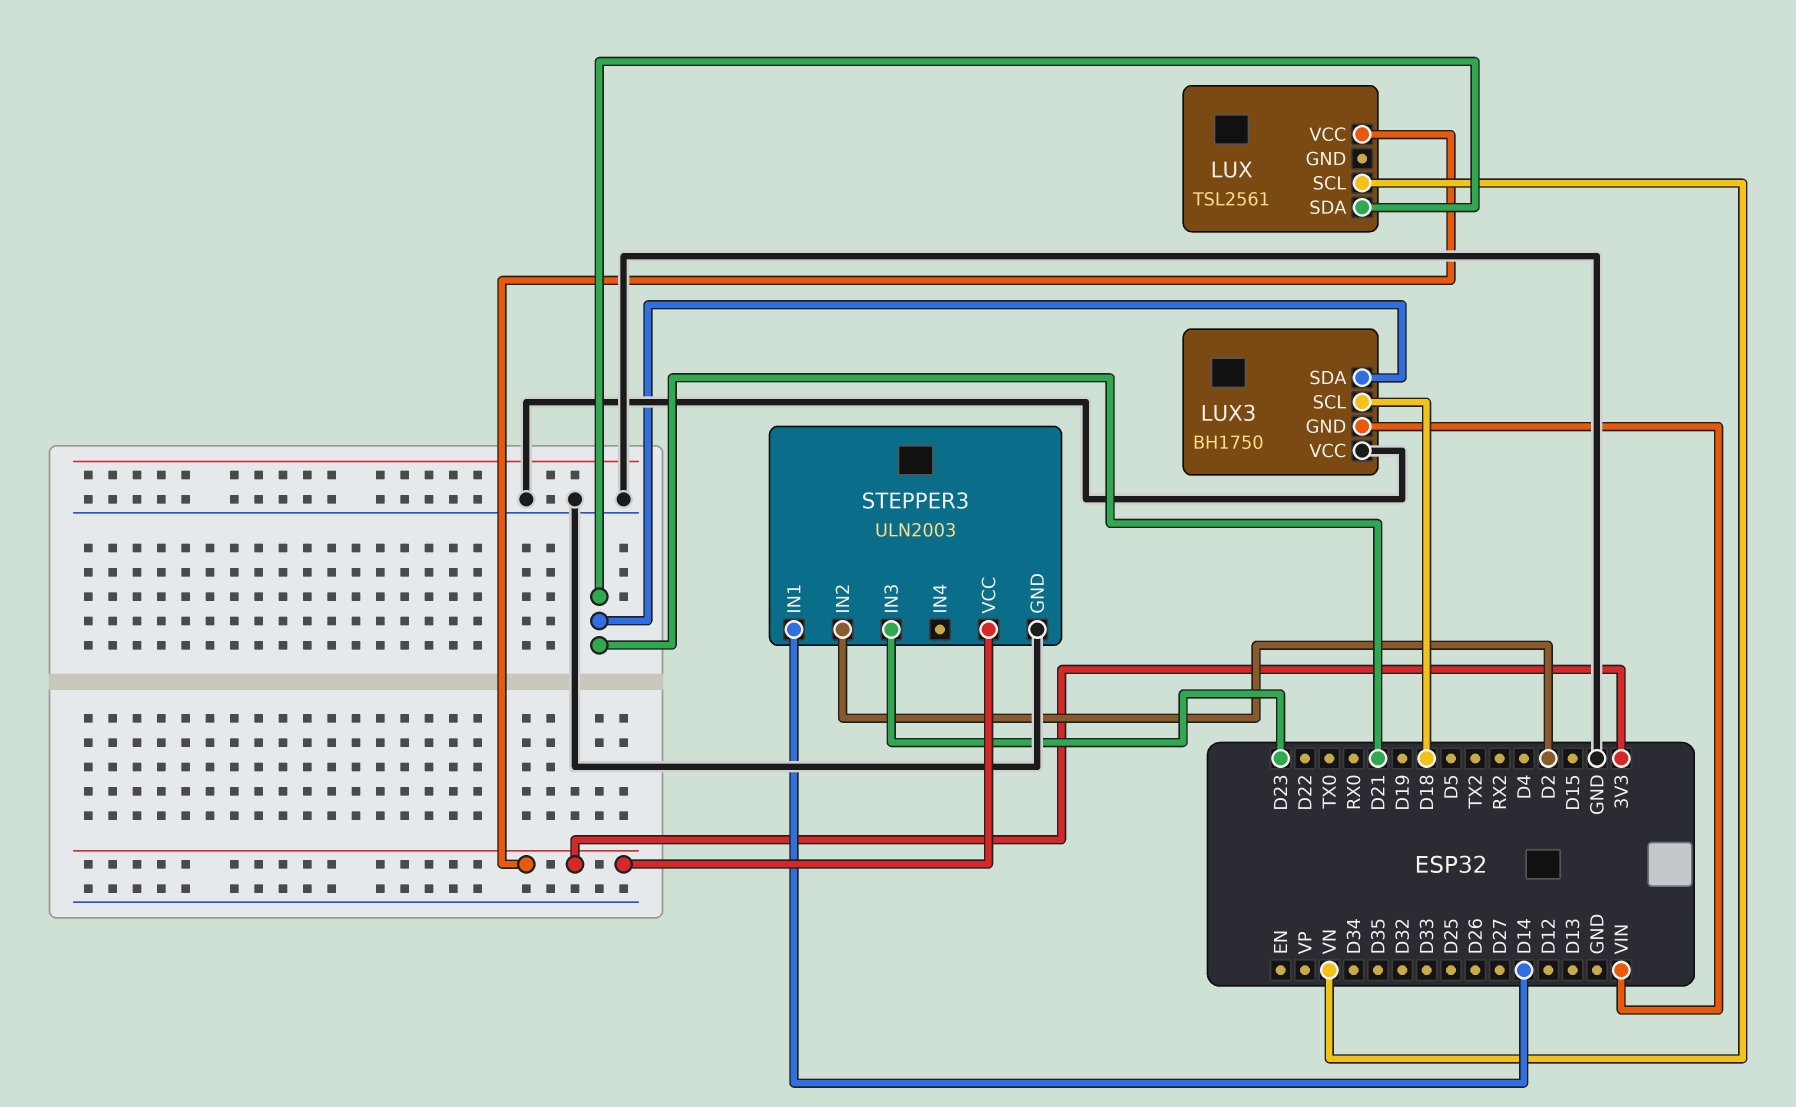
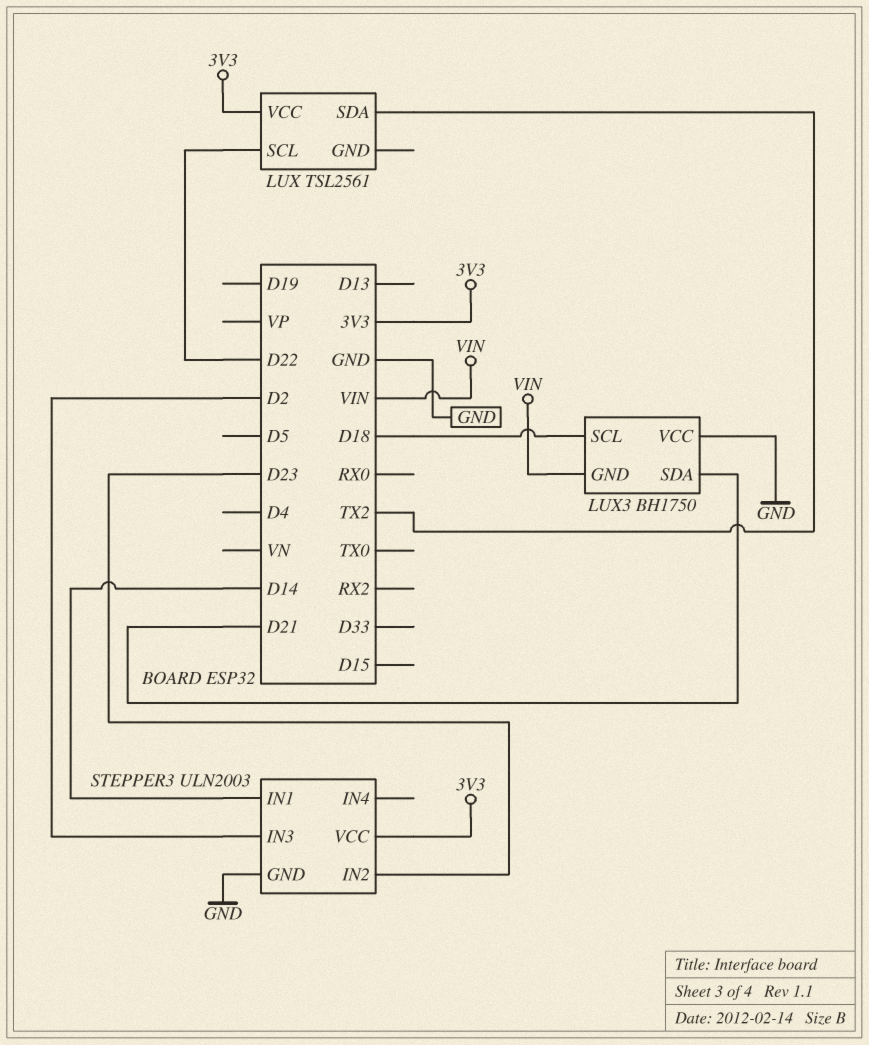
LUX pin SCL: VN -> D22
LUX pin SDA: D21 -> TX2
STEPPER3 pin IN2: D2 -> D23
STEPPER3 pin IN3: D23 -> D2

